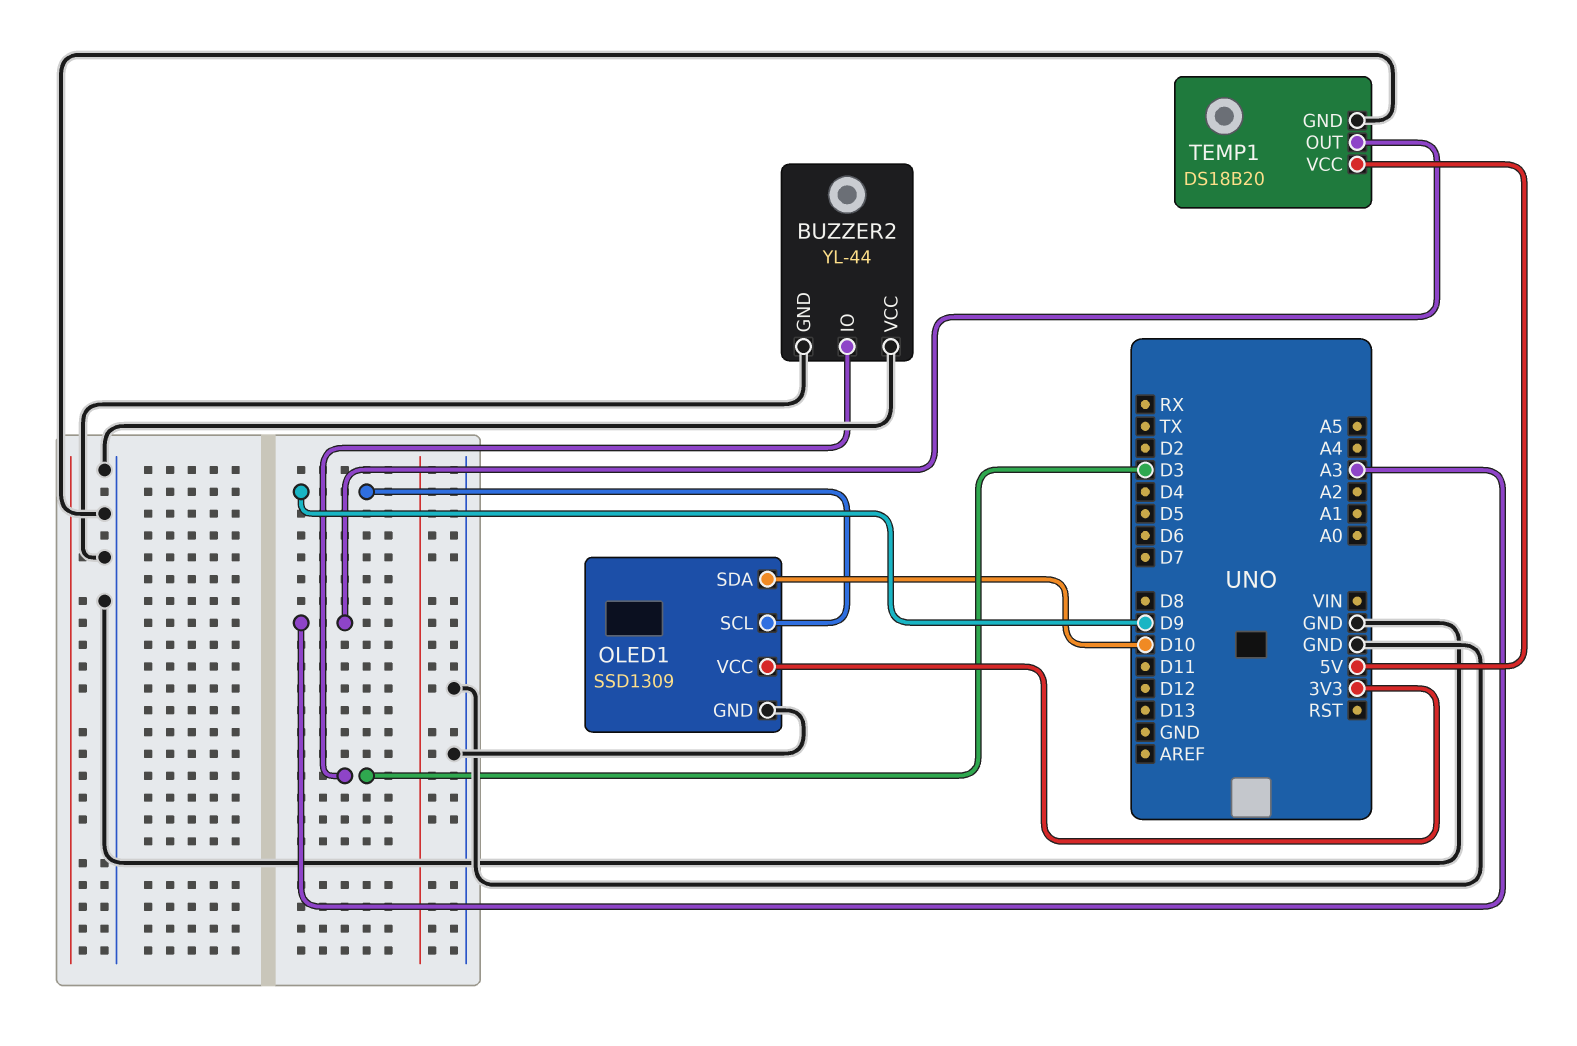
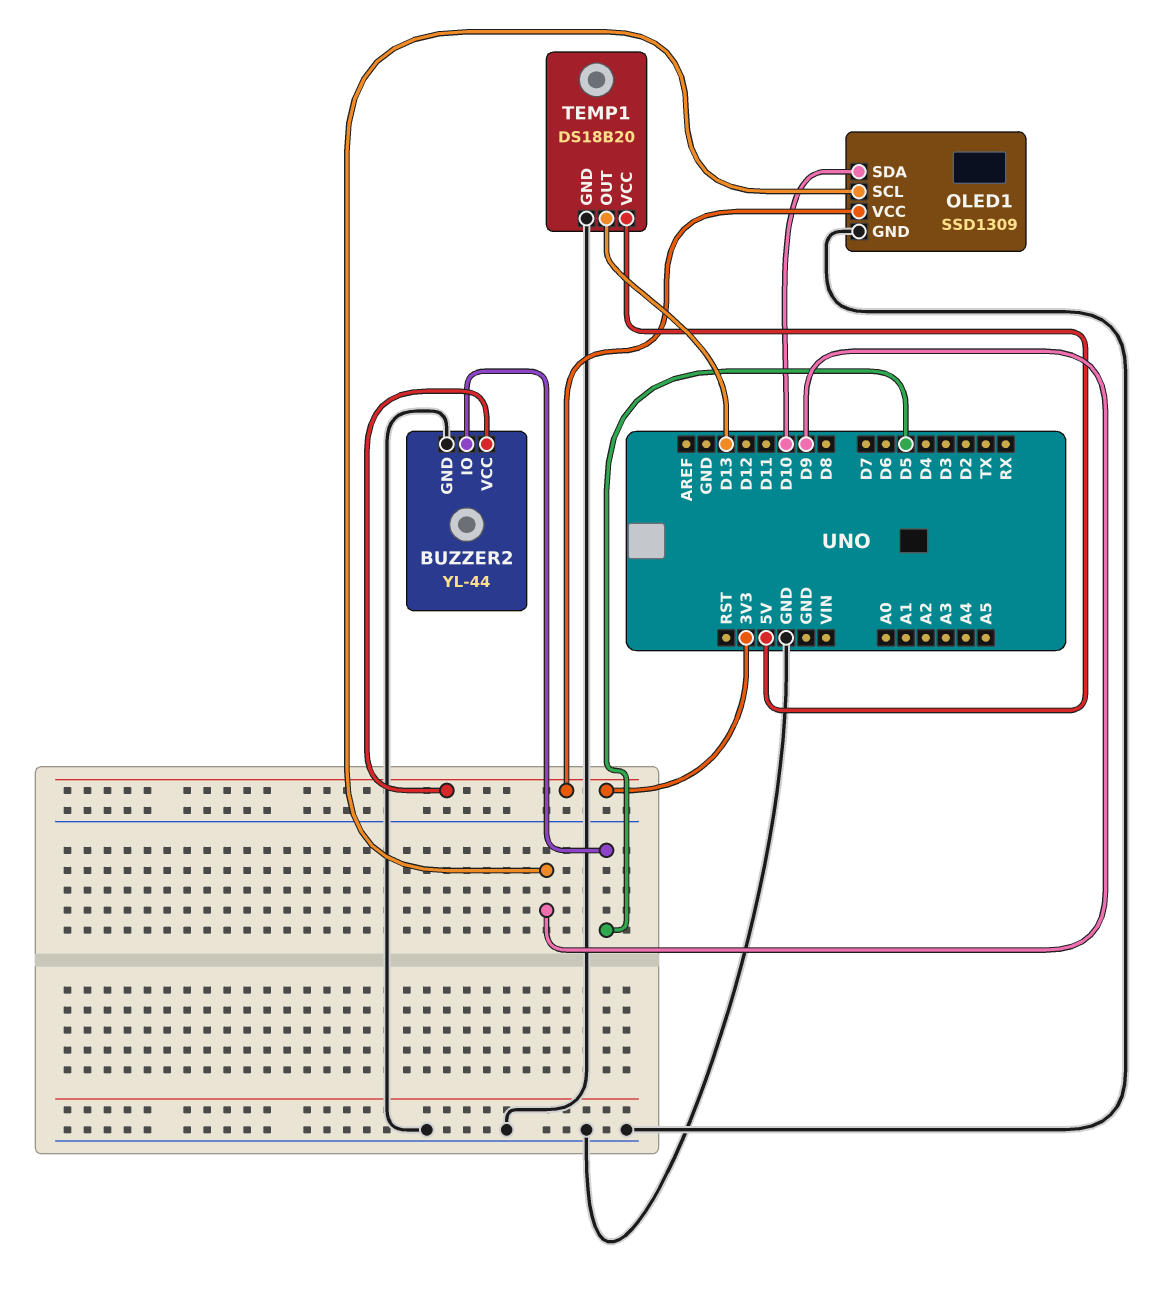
BUZZER2 pin IO: D3 -> D5
BUZZER2 pin VCC: GND -> 3V3
TEMP1 pin OUT: A3 -> D13

